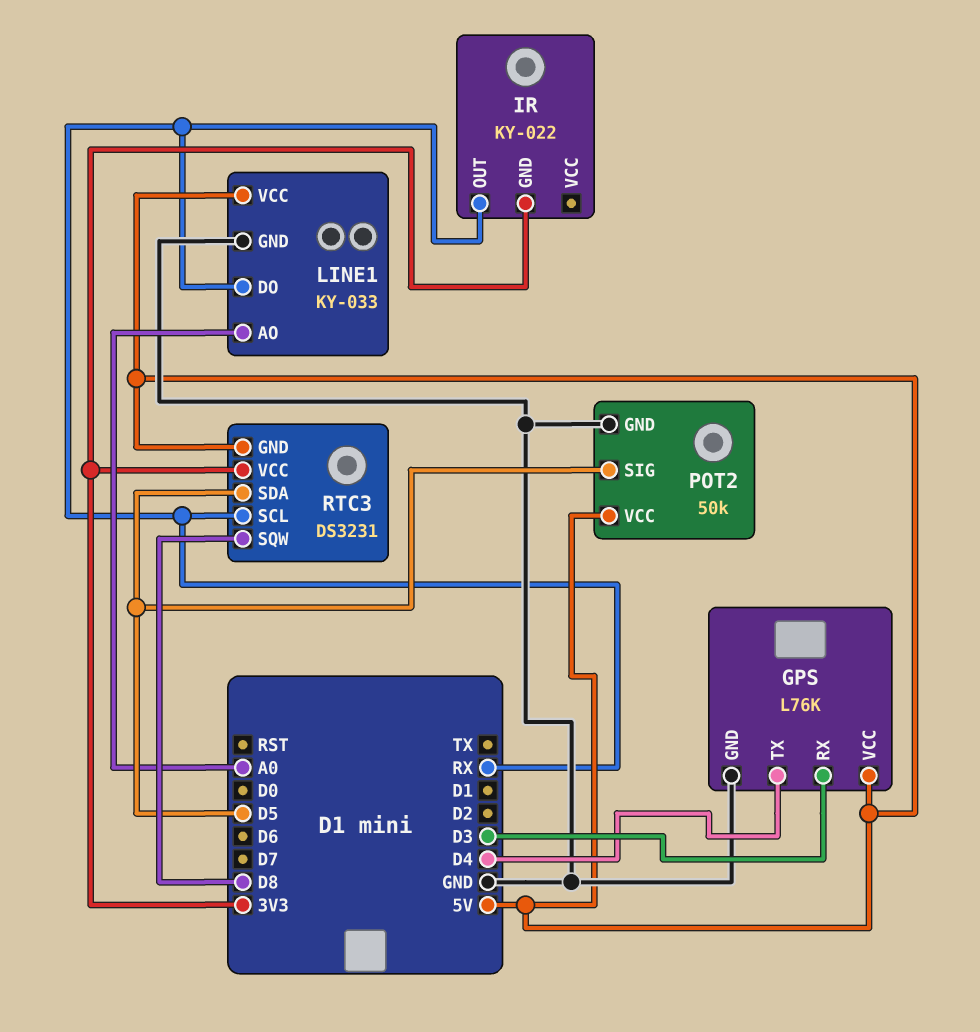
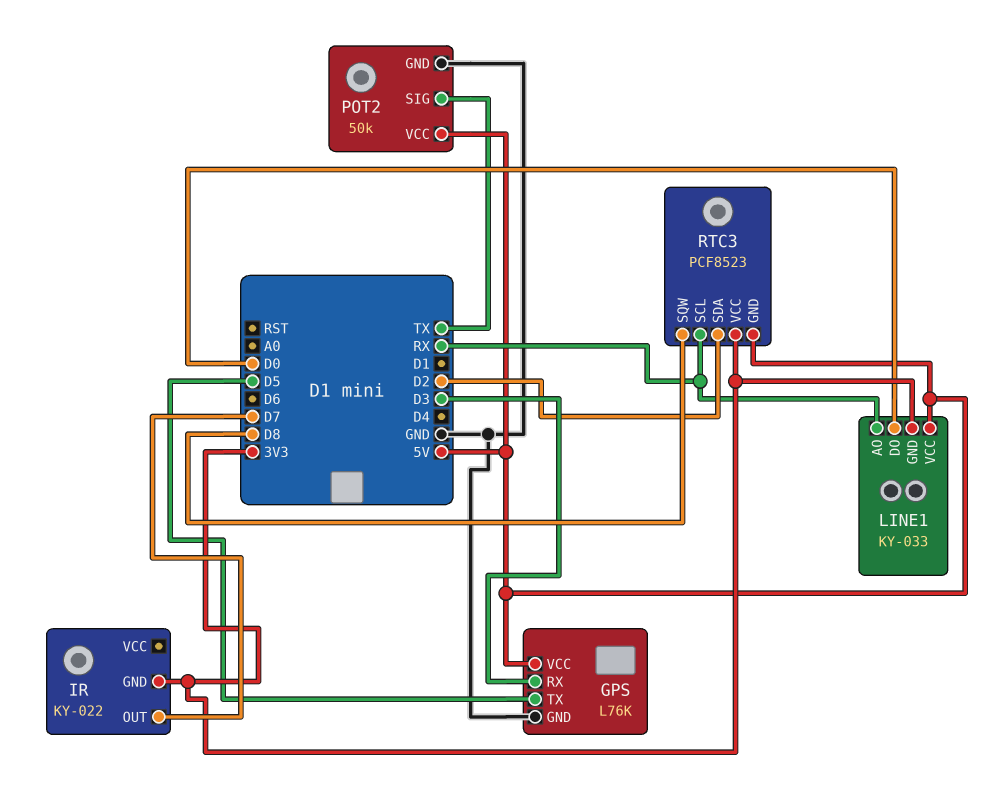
GPS pin TX: D4 -> D5
IR pin OUT: RX -> D7
LINE1 pin AO: A0 -> RX
LINE1 pin DO: RX -> D0
LINE1 pin GND: GND -> 3V3
POT2 pin SIG: D5 -> TX
RTC3: DS3231 -> PCF8523
RTC3 pin SDA: D5 -> D2

